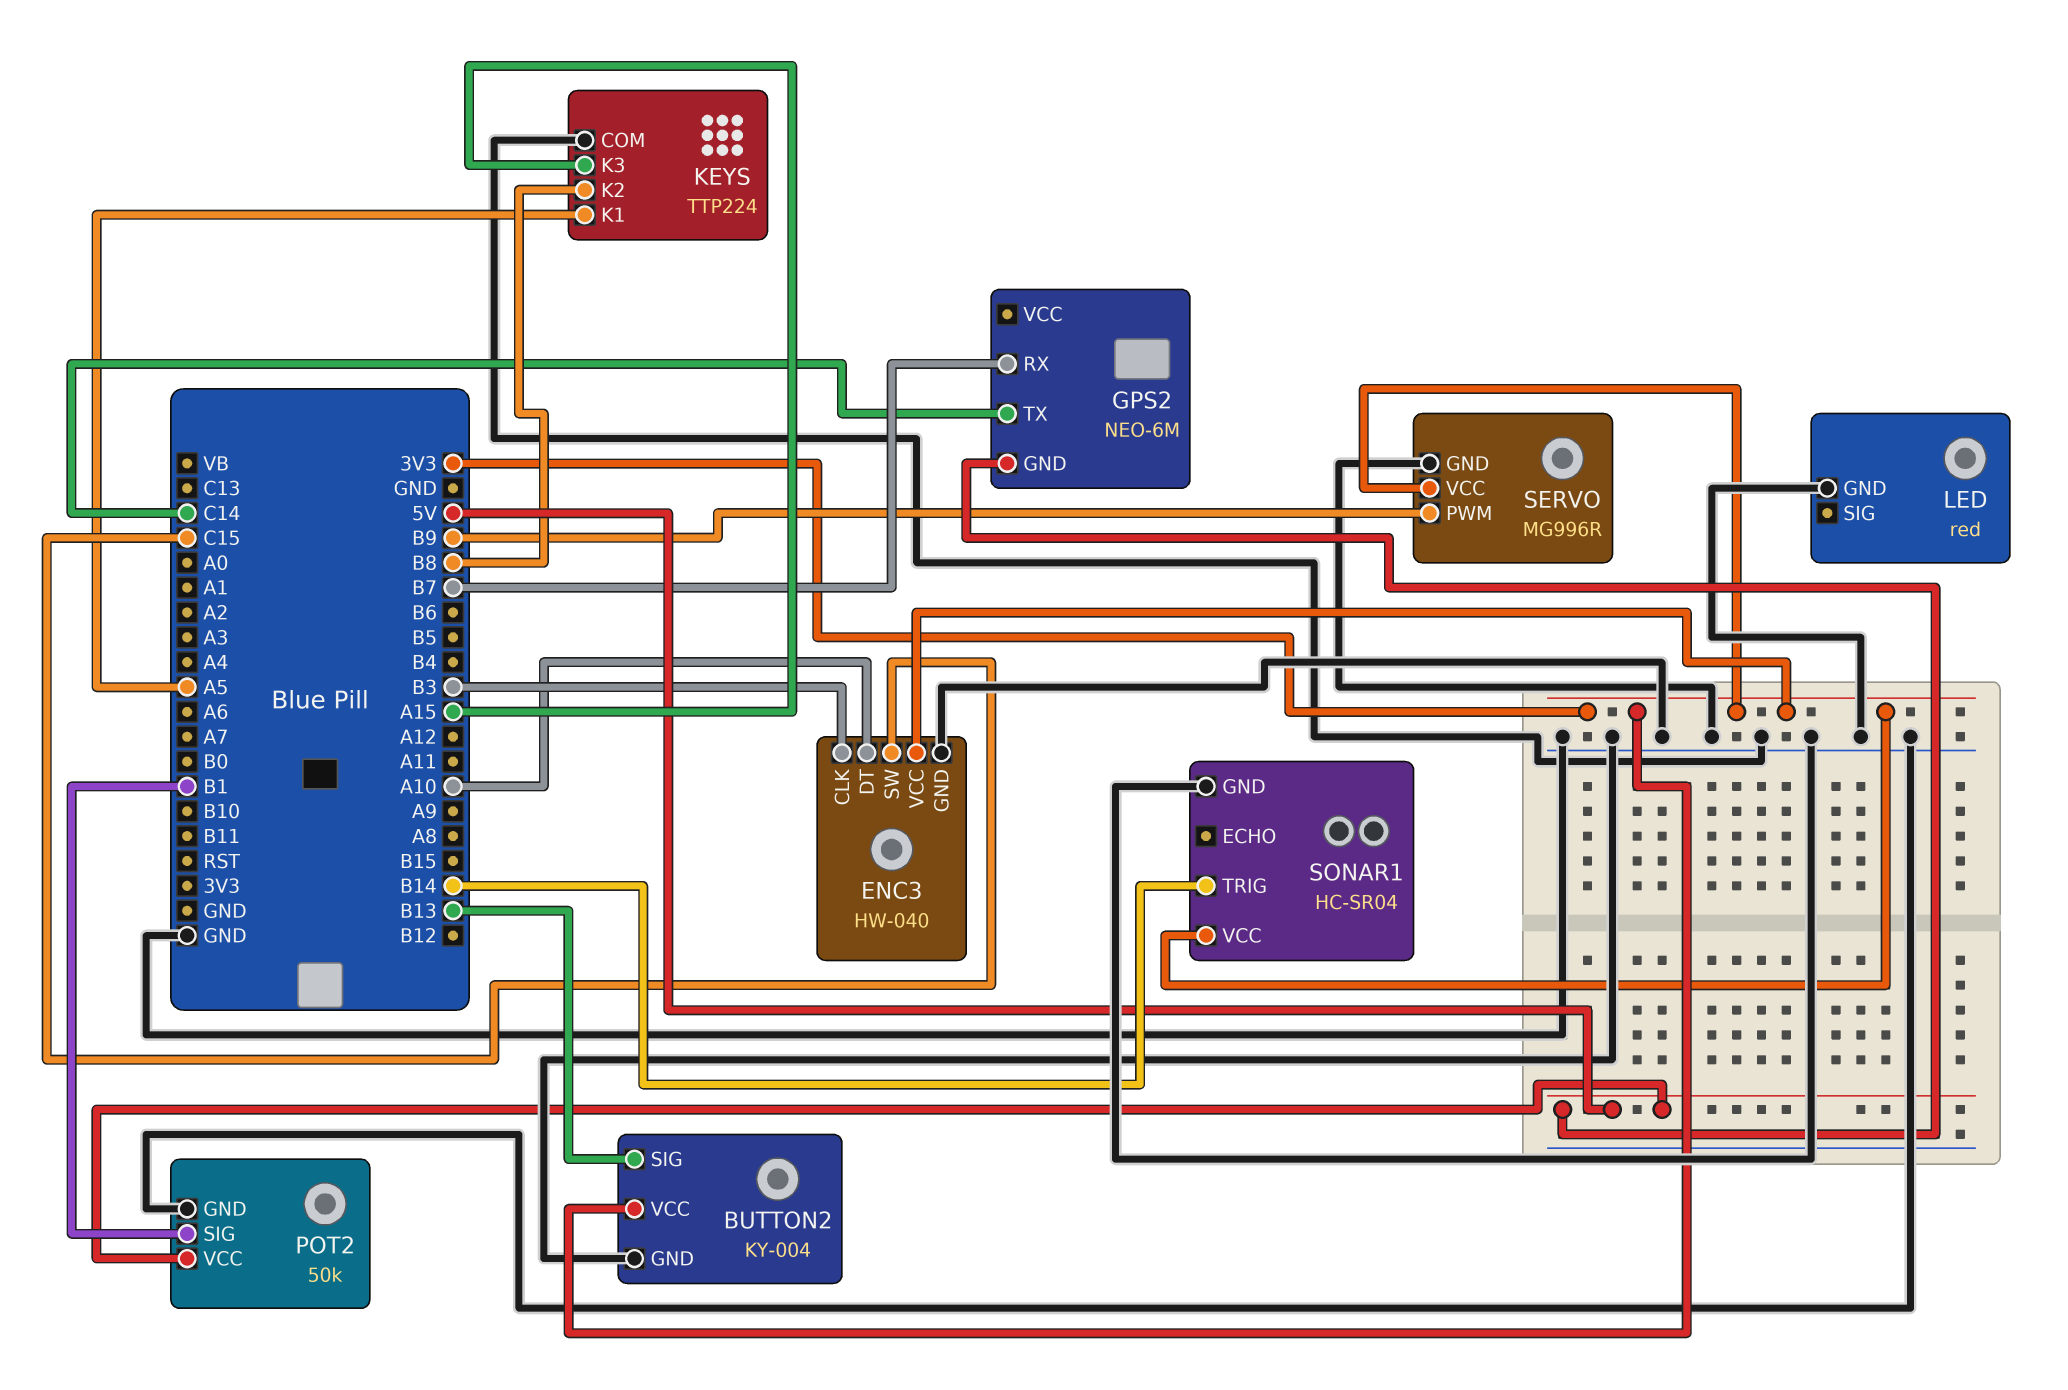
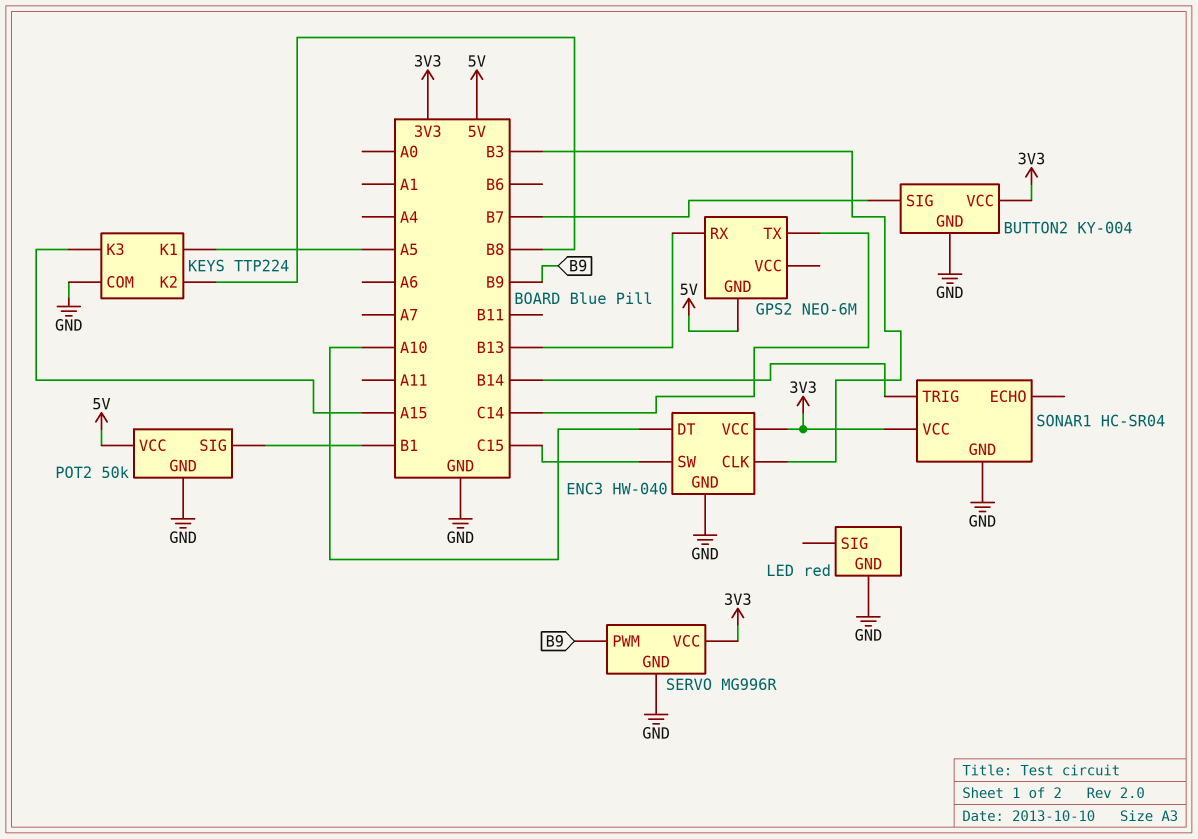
BUTTON2 pin SIG: B13 -> B7
GPS2 pin RX: B7 -> B13

